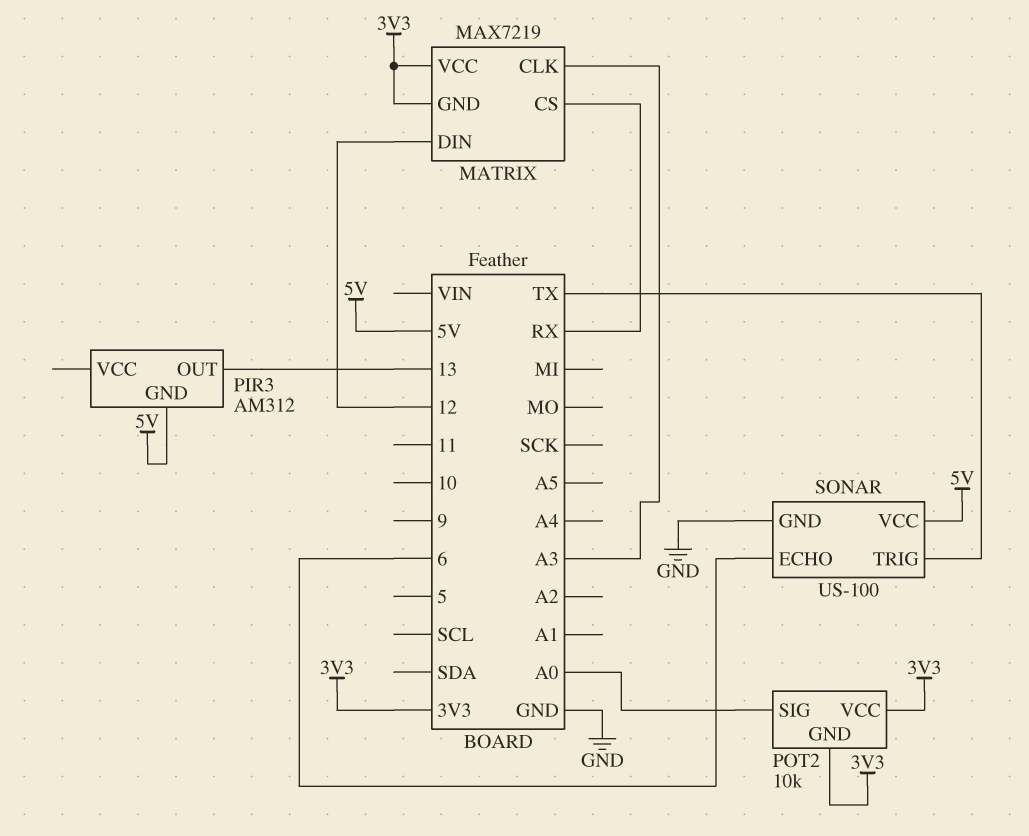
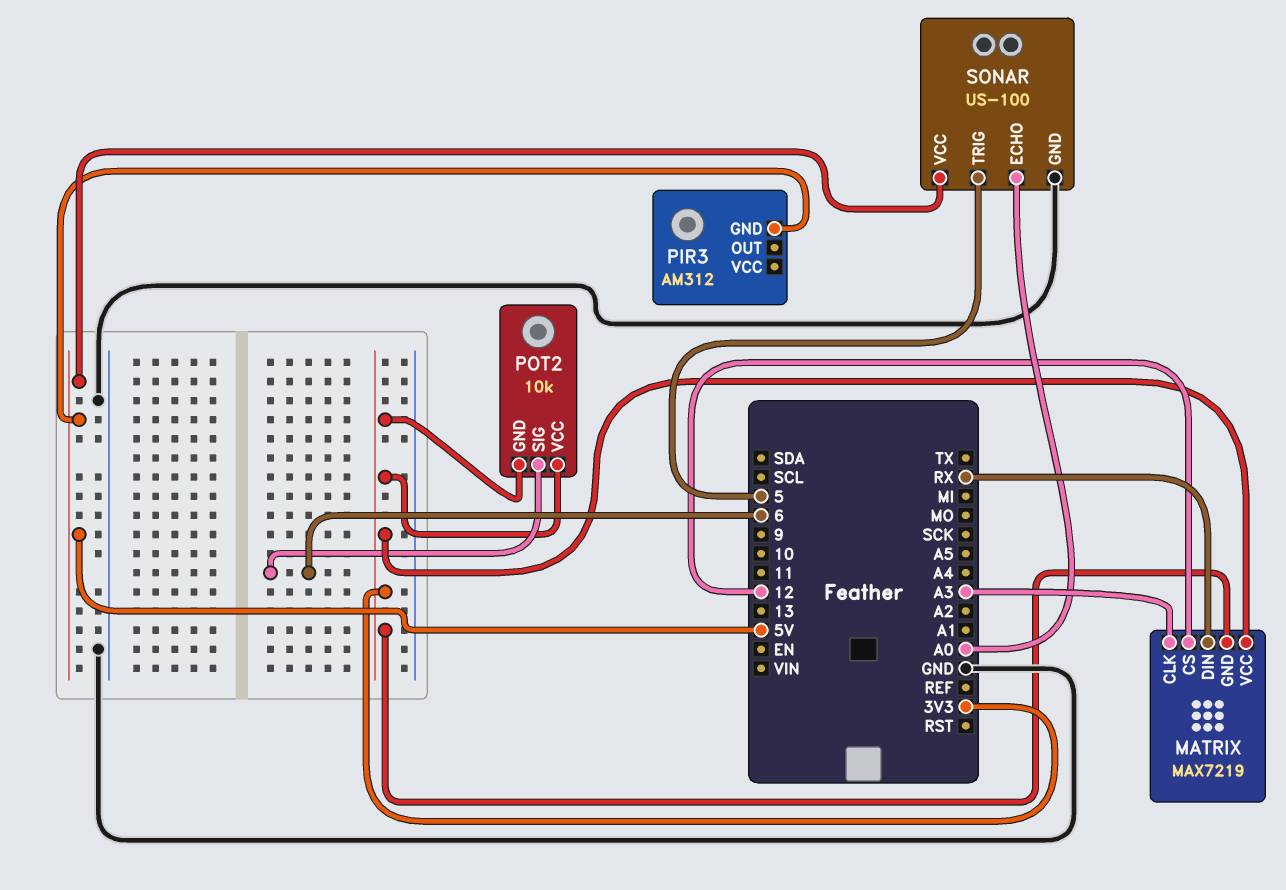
MATRIX pin CS: RX -> 12
MATRIX pin DIN: 12 -> RX
PIR3 pin OUT: 13 -> none
POT2 pin SIG: A0 -> 6
SONAR pin ECHO: 6 -> A0
SONAR pin TRIG: TX -> 5

